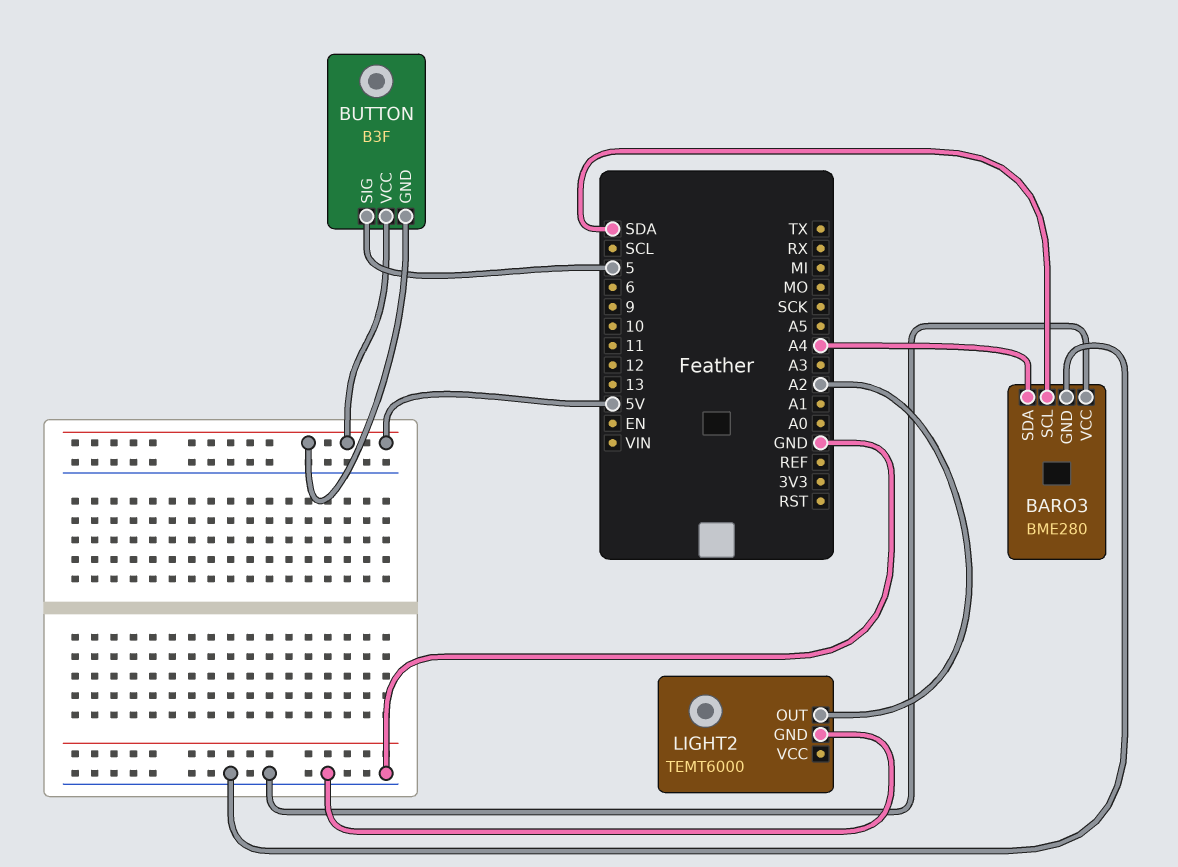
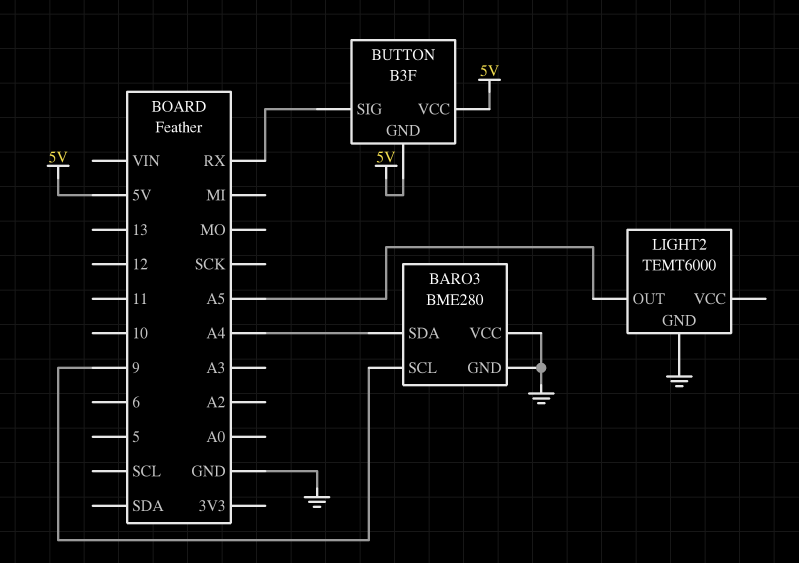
BARO3 pin SCL: SDA -> 9
BUTTON pin SIG: 5 -> RX
LIGHT2 pin OUT: A2 -> A5

